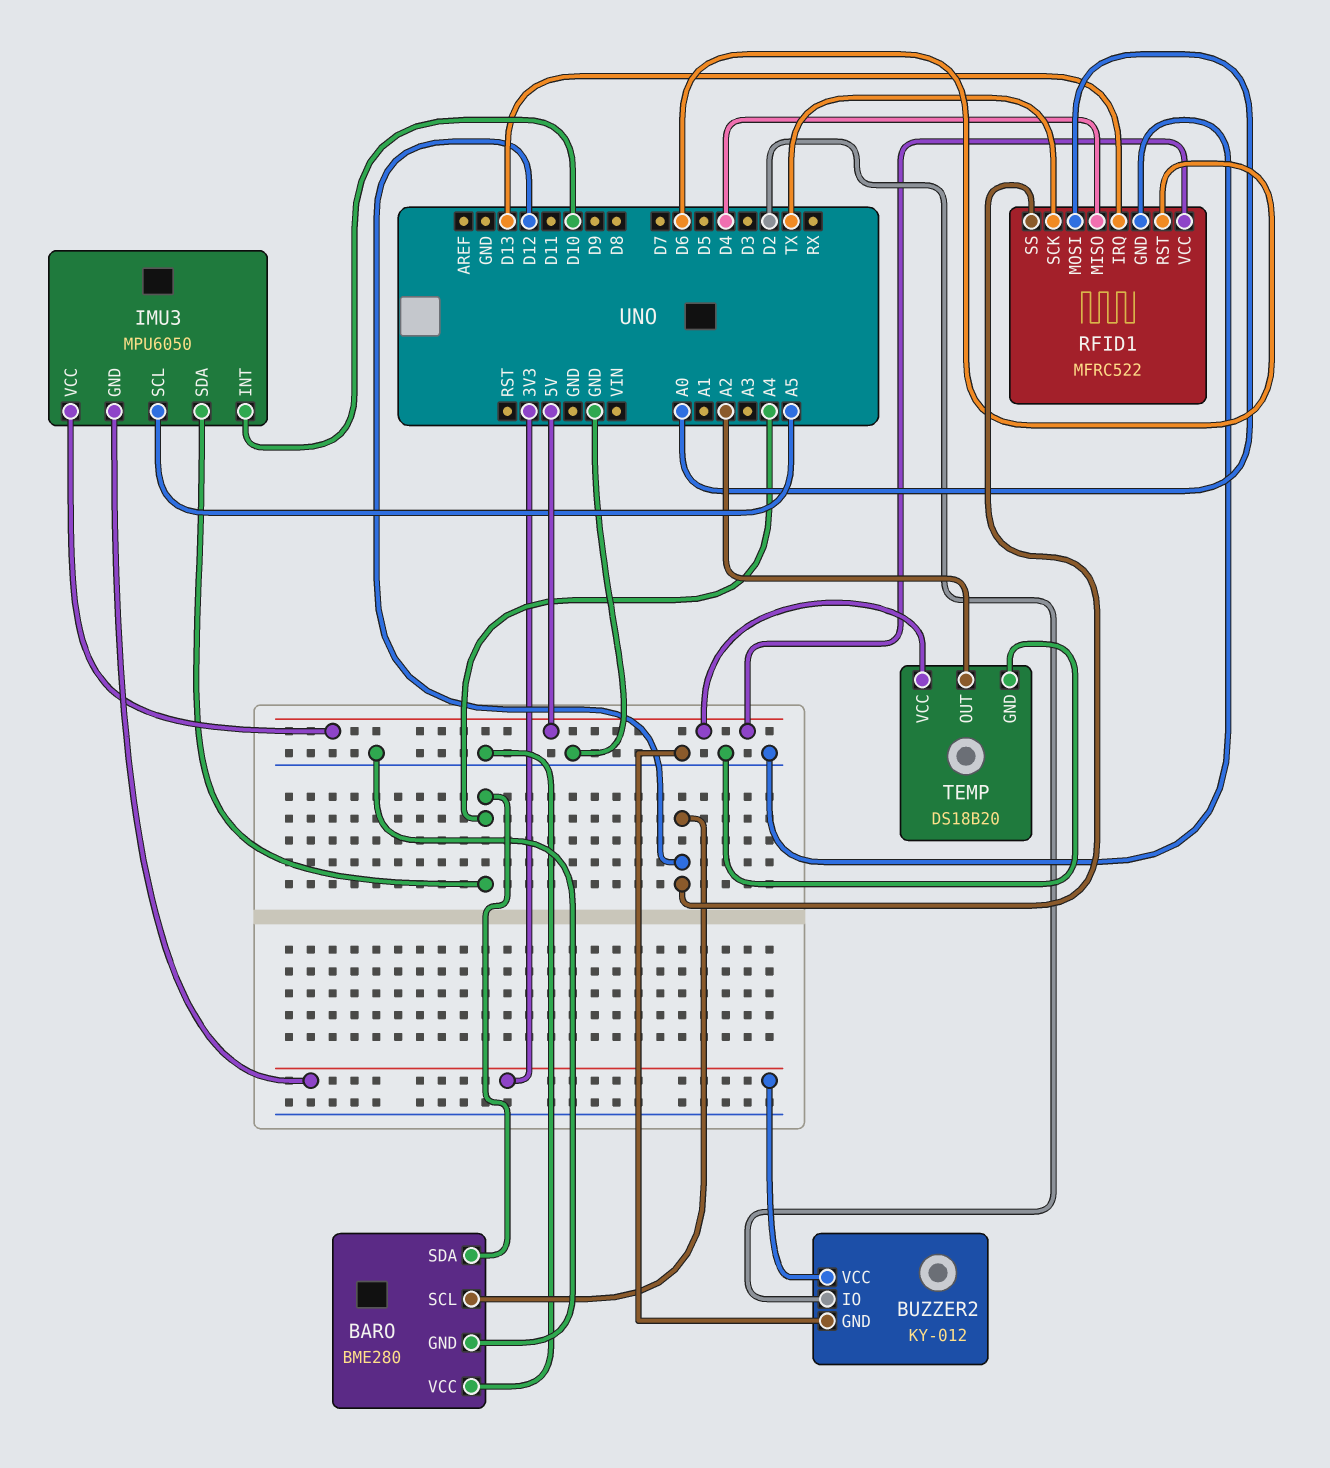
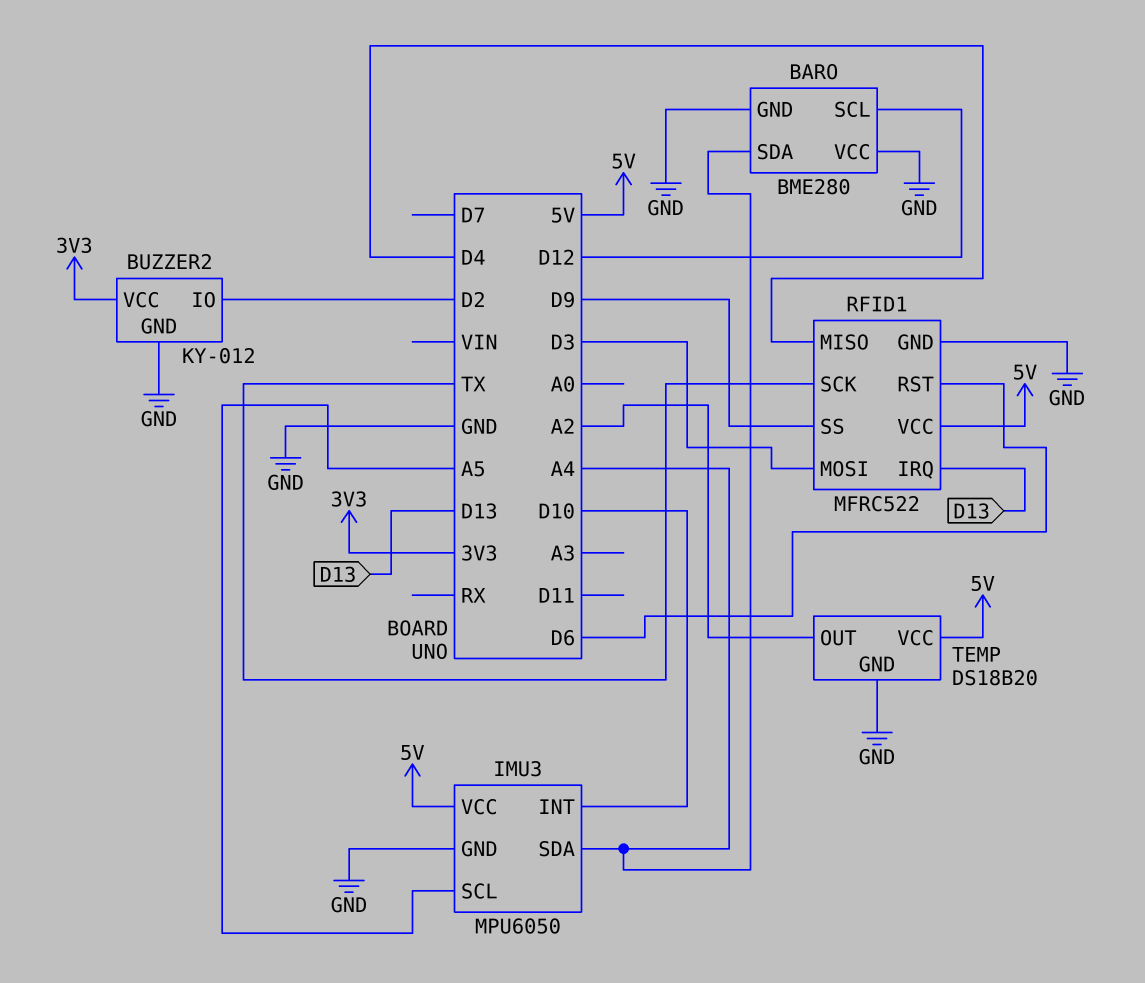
IMU3 pin GND: 3V3 -> GND
RFID1 pin MOSI: A0 -> D3
RFID1 pin SS: D12 -> D9

